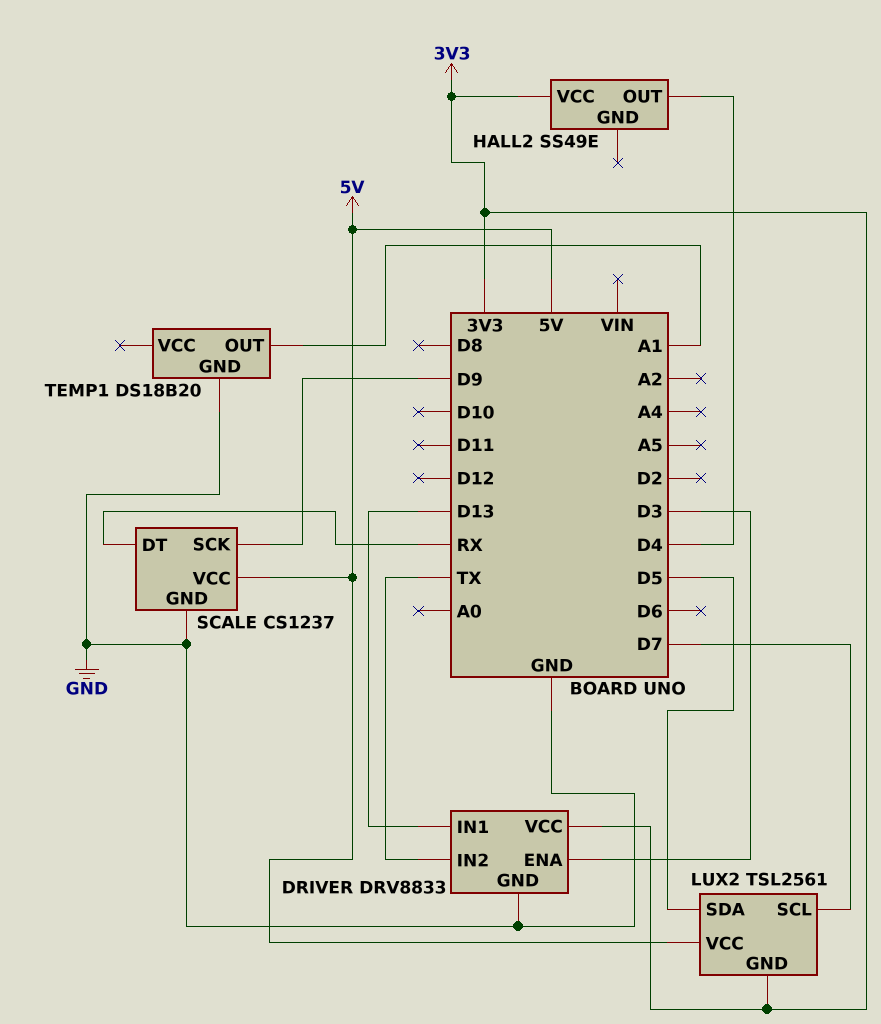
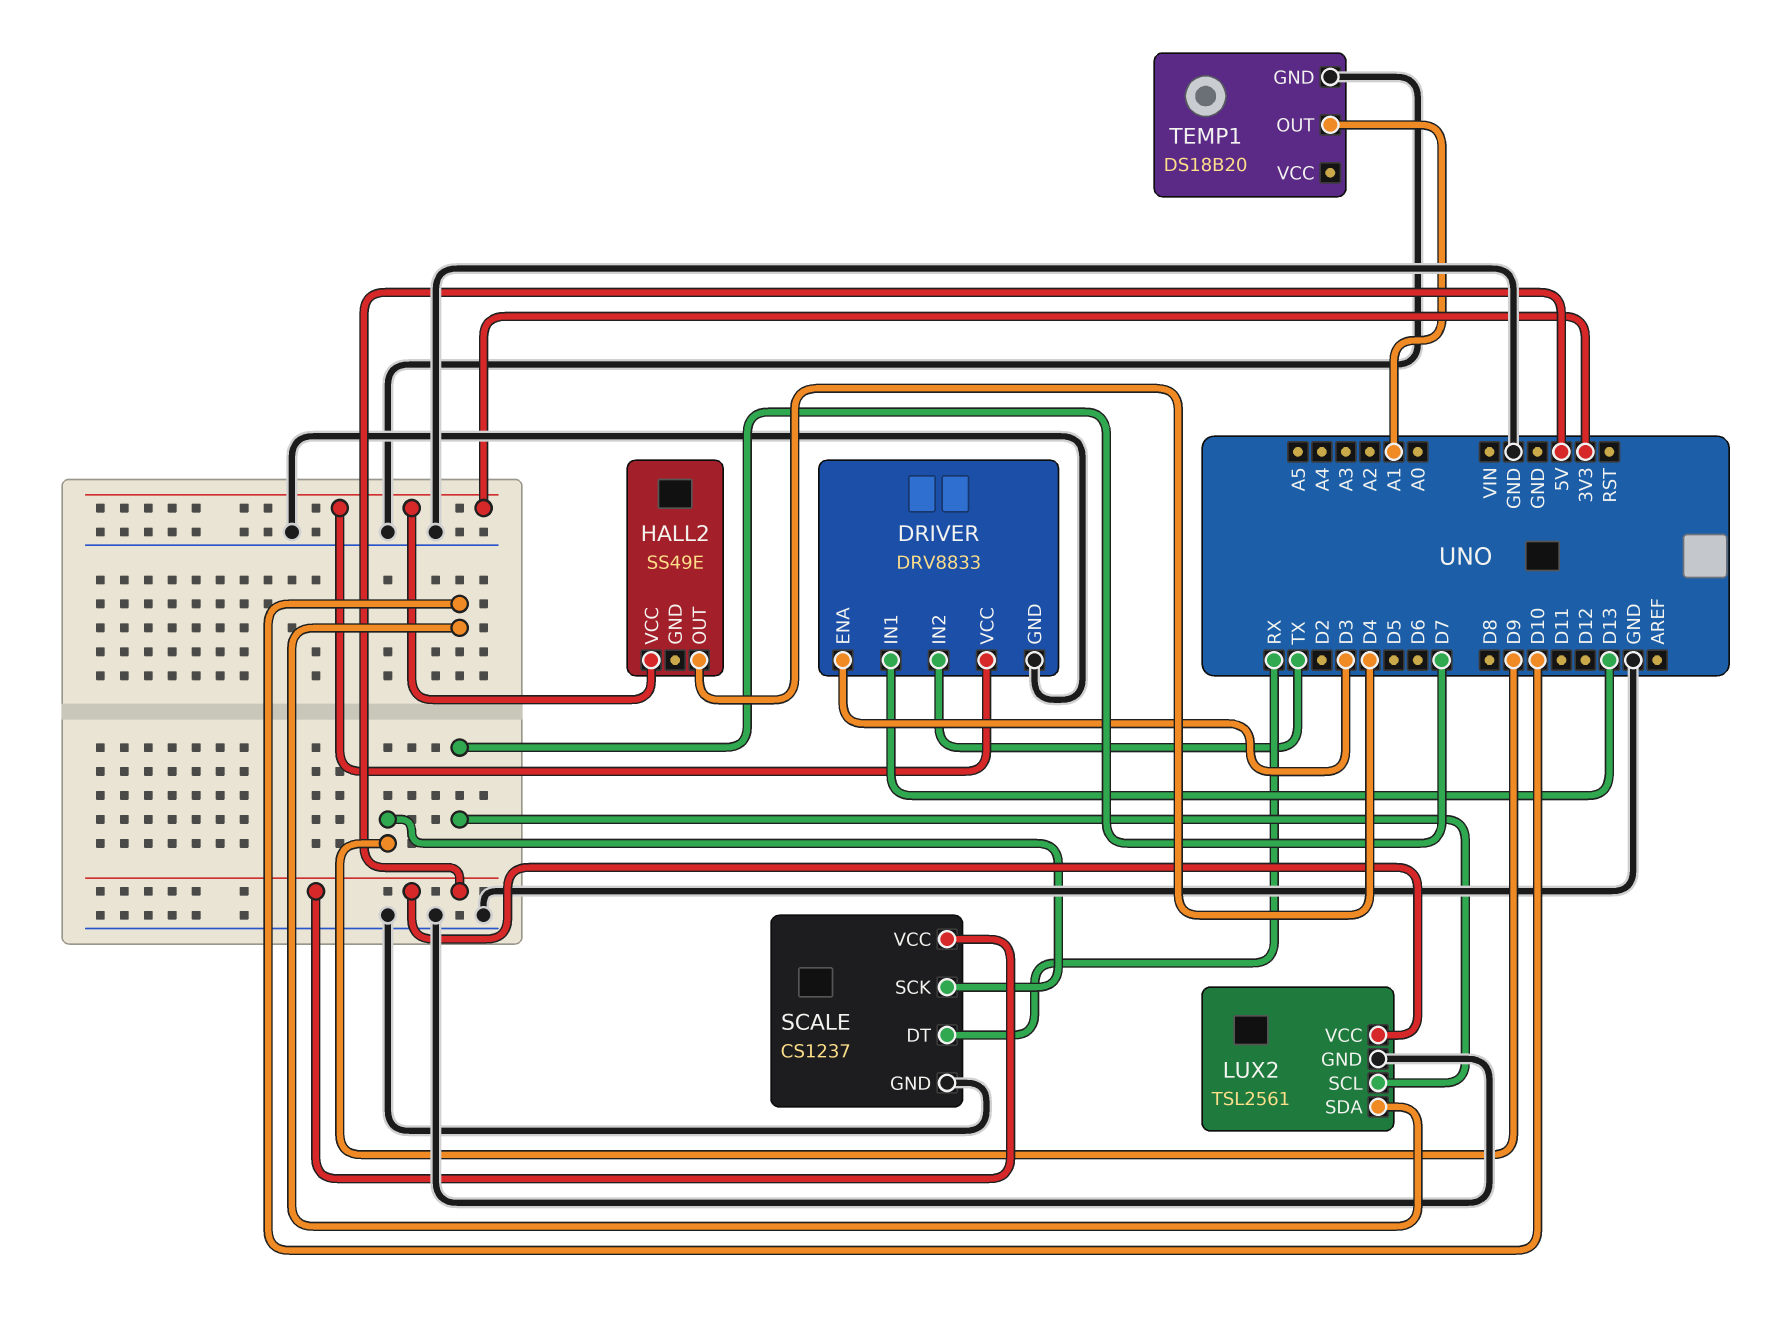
LUX2 pin GND: 3V3 -> GND
LUX2 pin SDA: D5 -> D10

